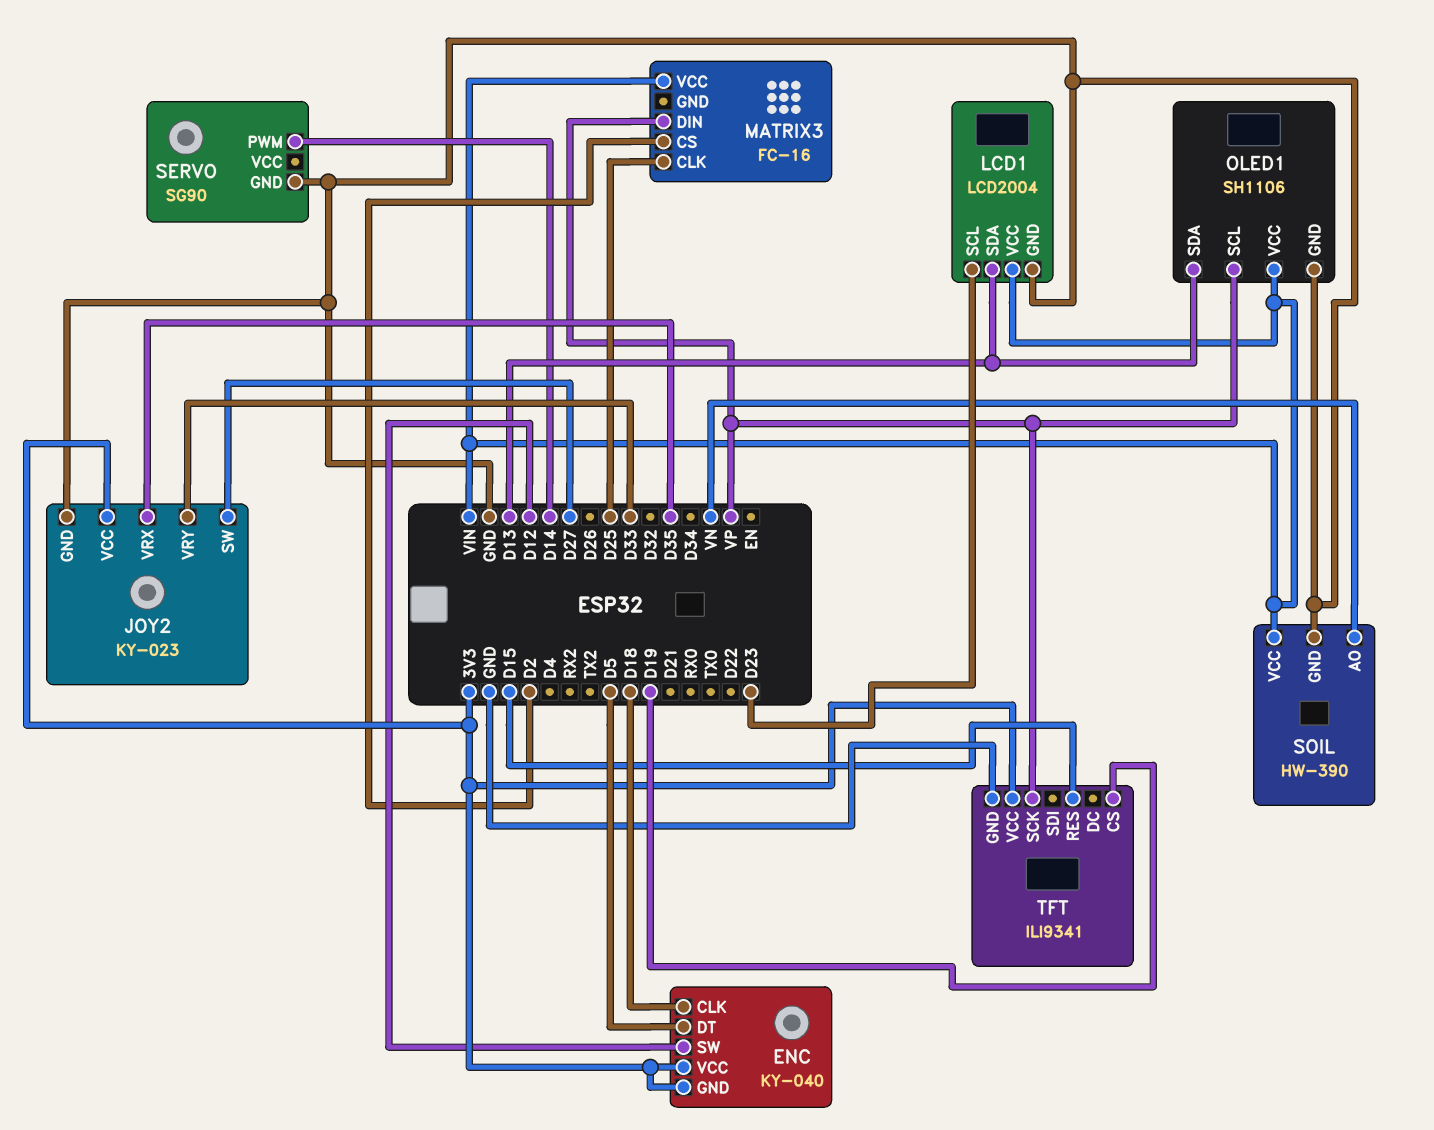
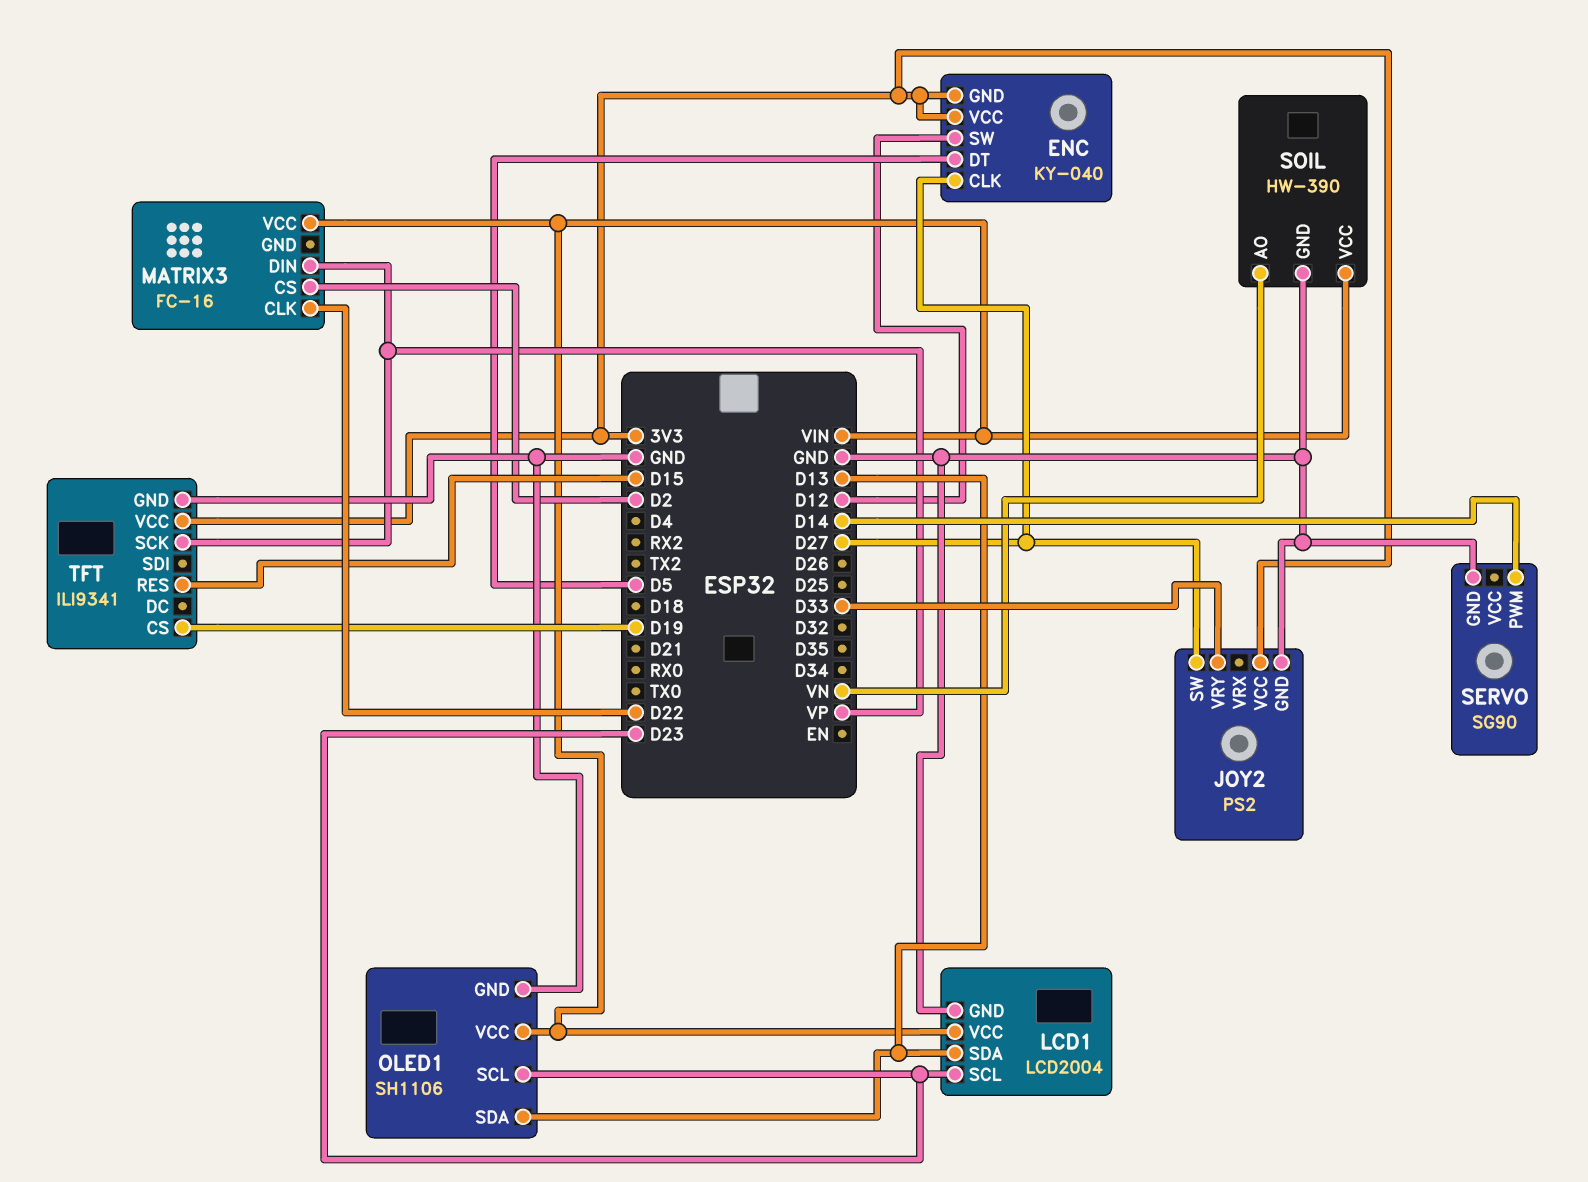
ENC pin CLK: D18 -> D27
JOY2: KY-023 -> PS2
JOY2 pin VRX: D35 -> none
MATRIX3 pin CLK: D25 -> D22
OLED1 pin SCL: VP -> D23

